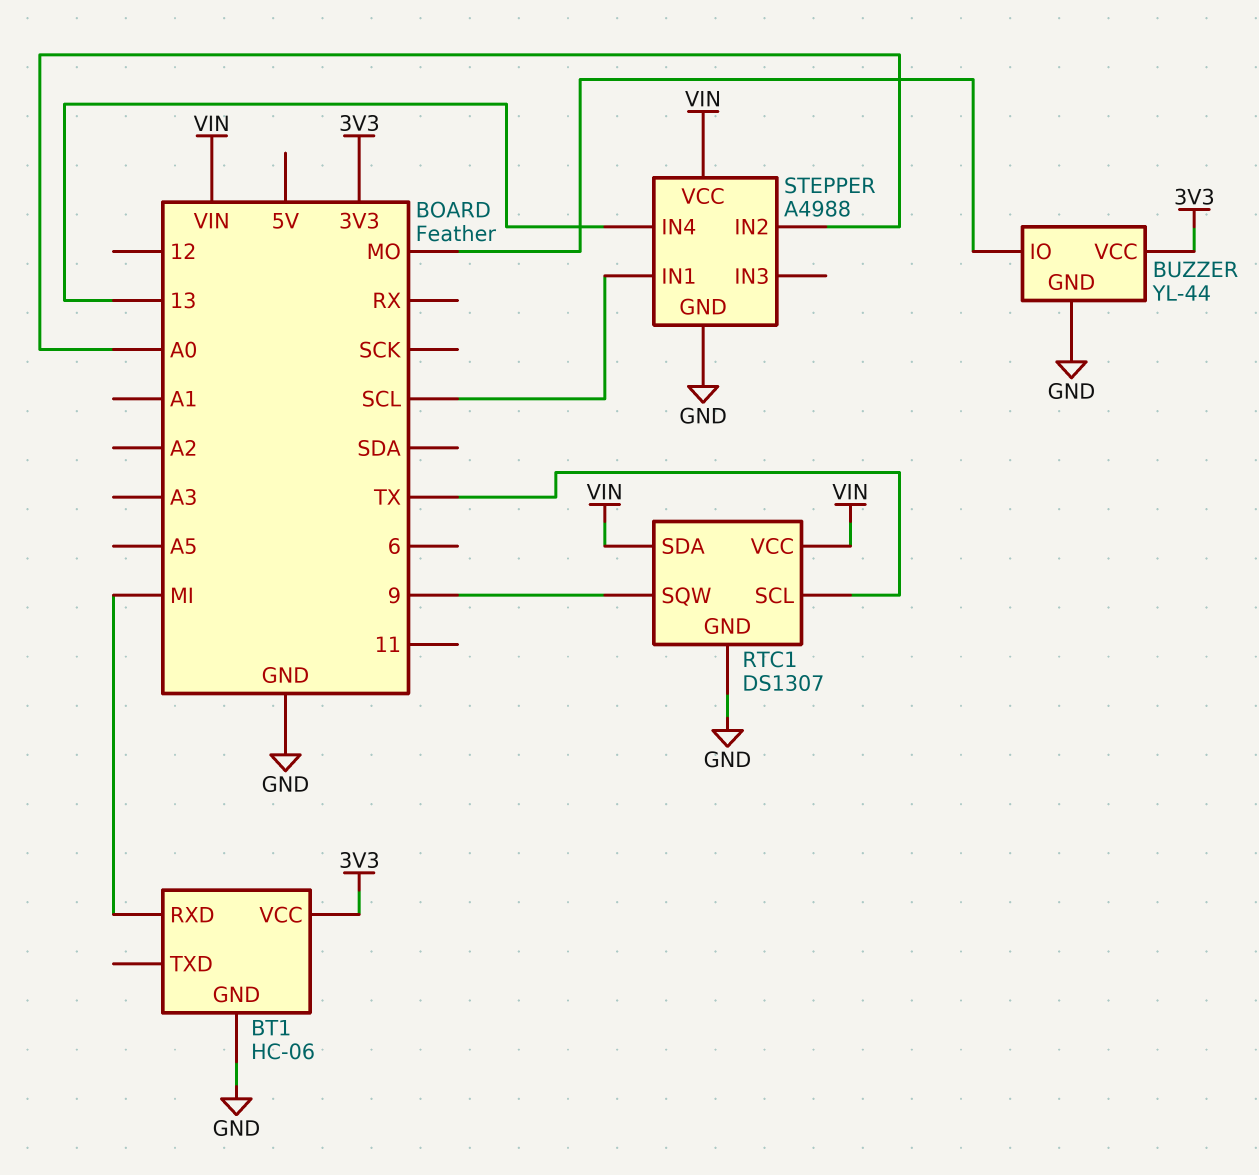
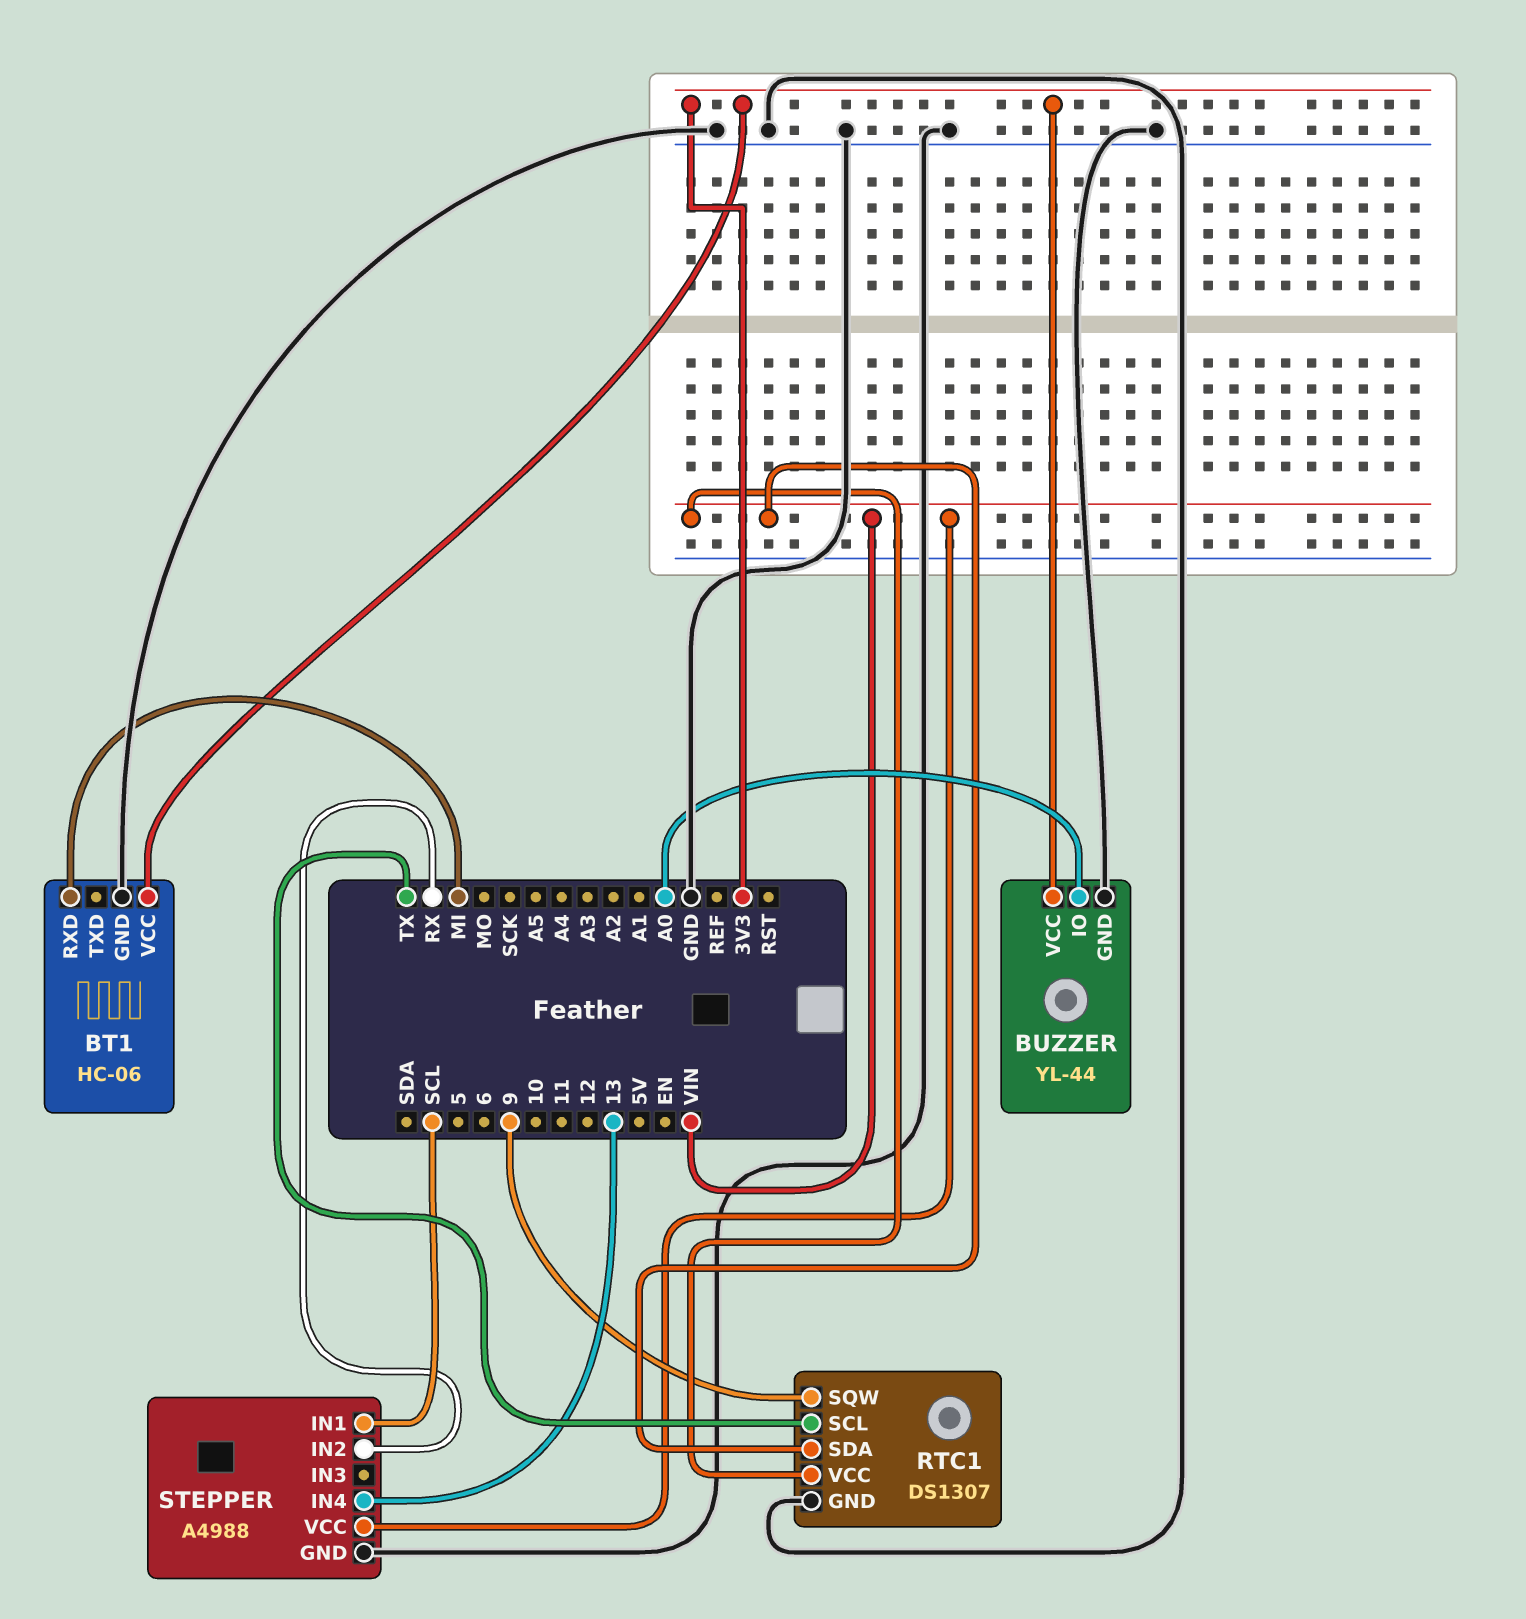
BUZZER pin IO: MO -> A0
STEPPER pin IN2: A0 -> RX

